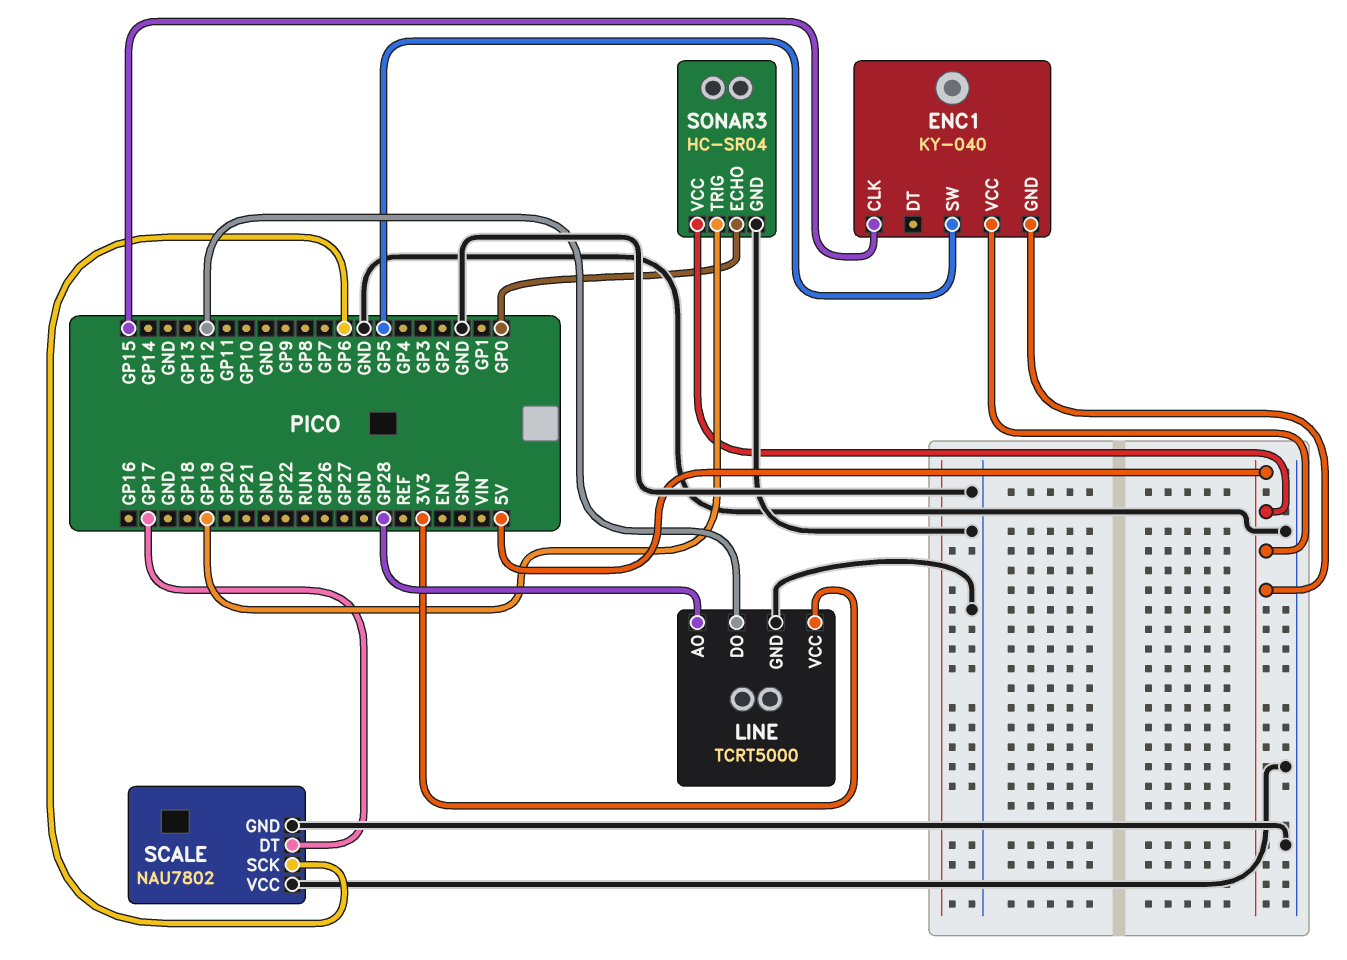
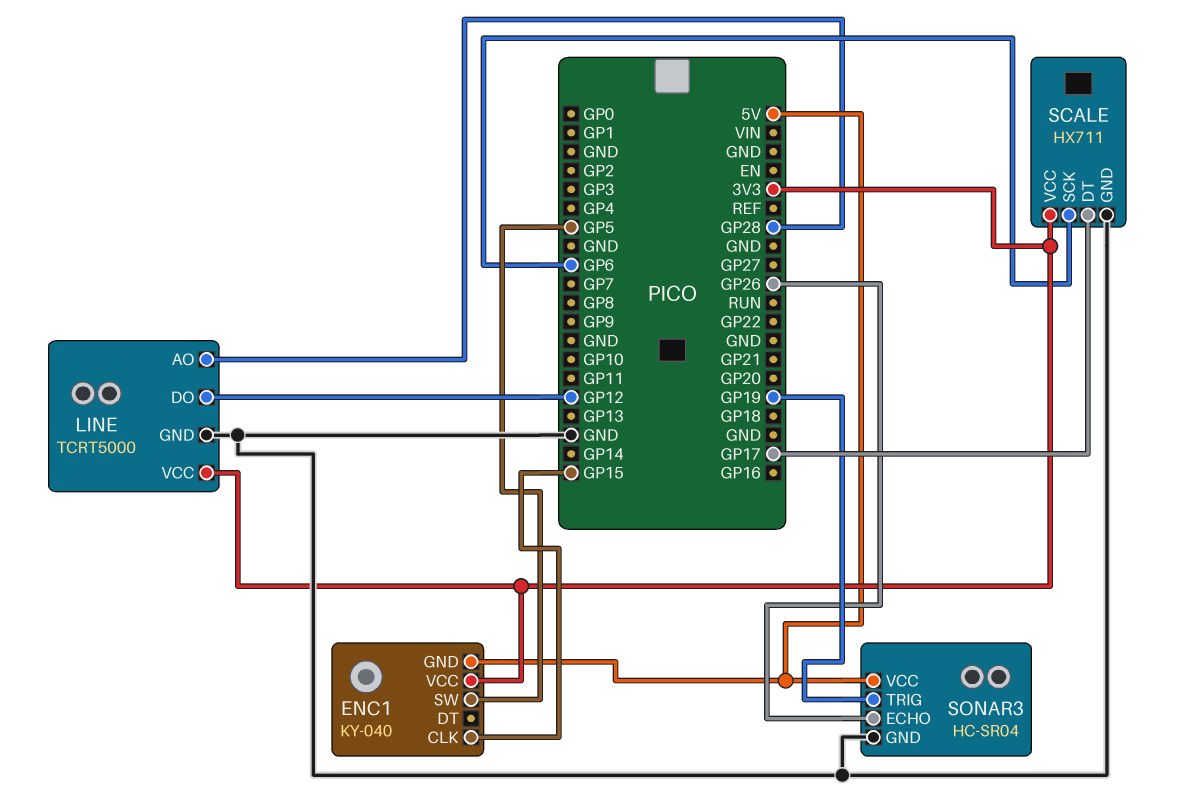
ENC1 pin VCC: 5V -> 3V3
SCALE: NAU7802 -> HX711
SCALE pin VCC: GND -> 3V3
SONAR3 pin ECHO: GP0 -> GP26

